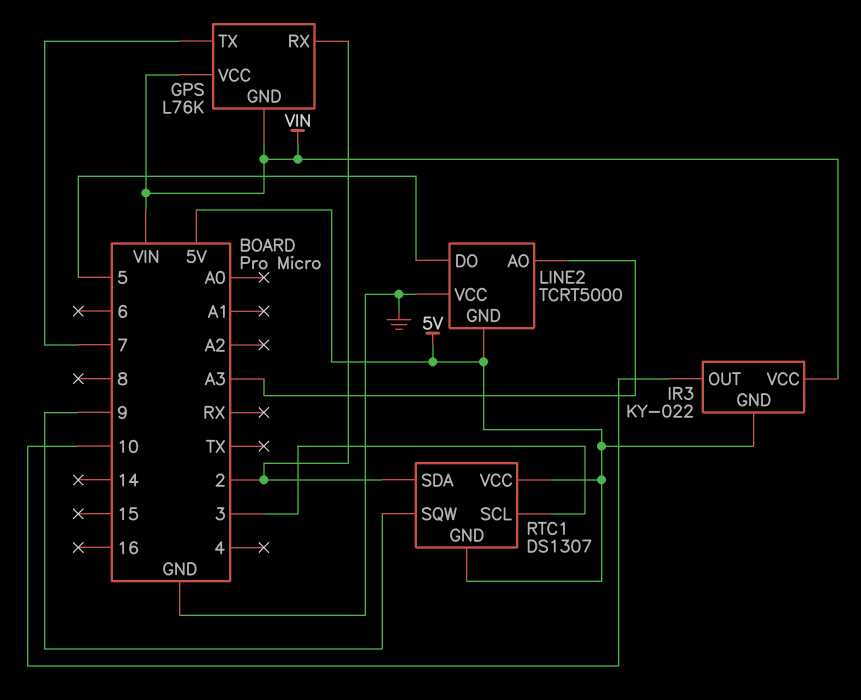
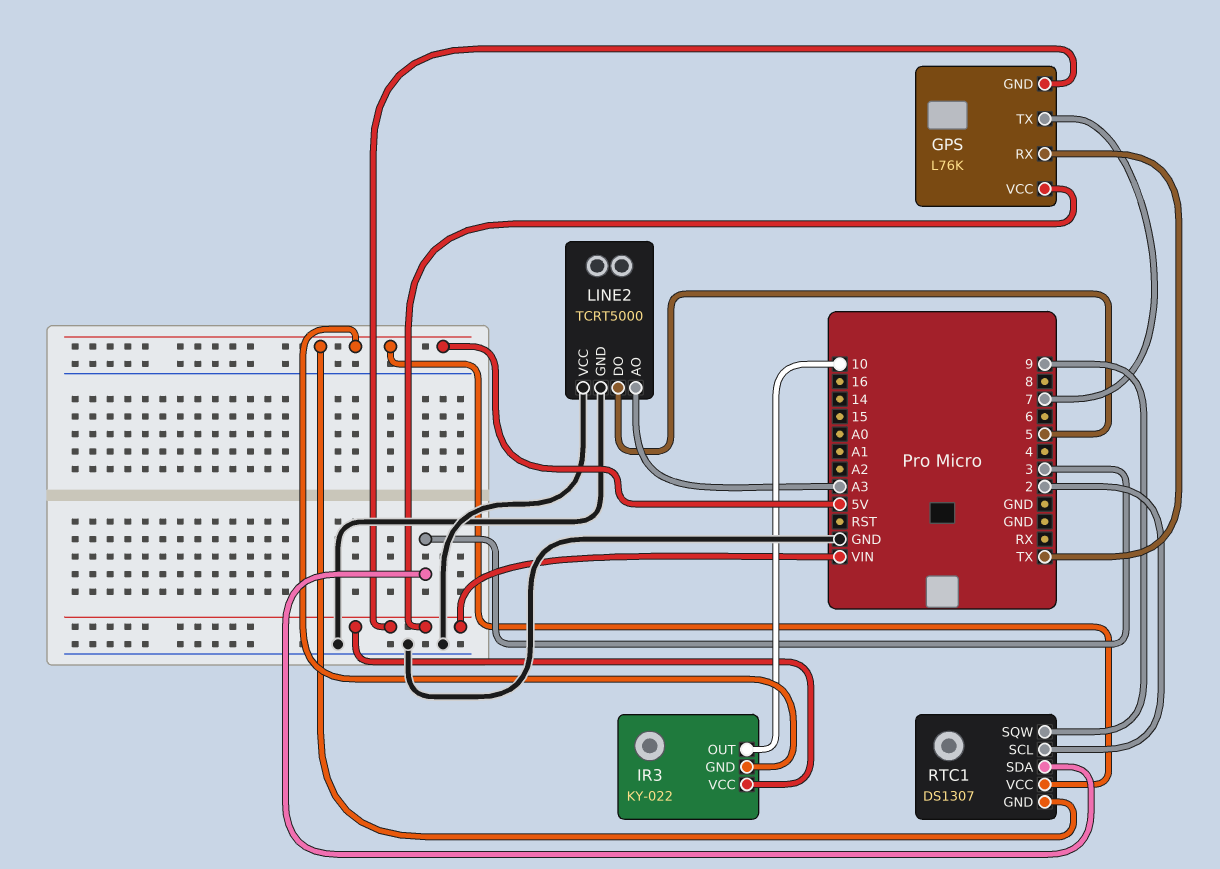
GPS pin RX: 2 -> TX
LINE2 pin GND: 5V -> GND
RTC1 pin SCL: 3 -> 2
RTC1 pin SDA: 2 -> 3

